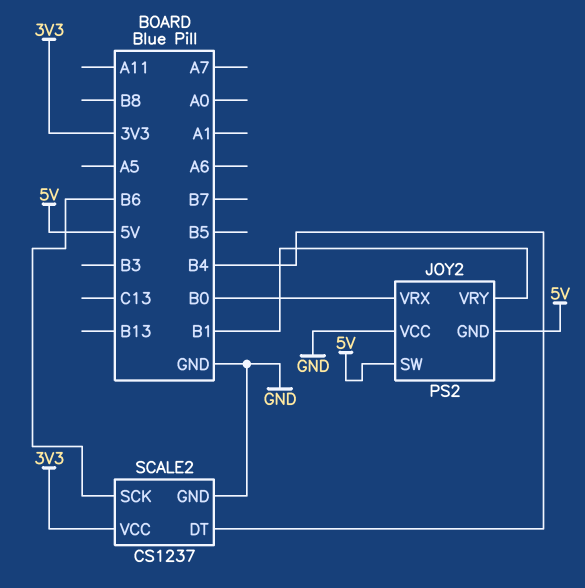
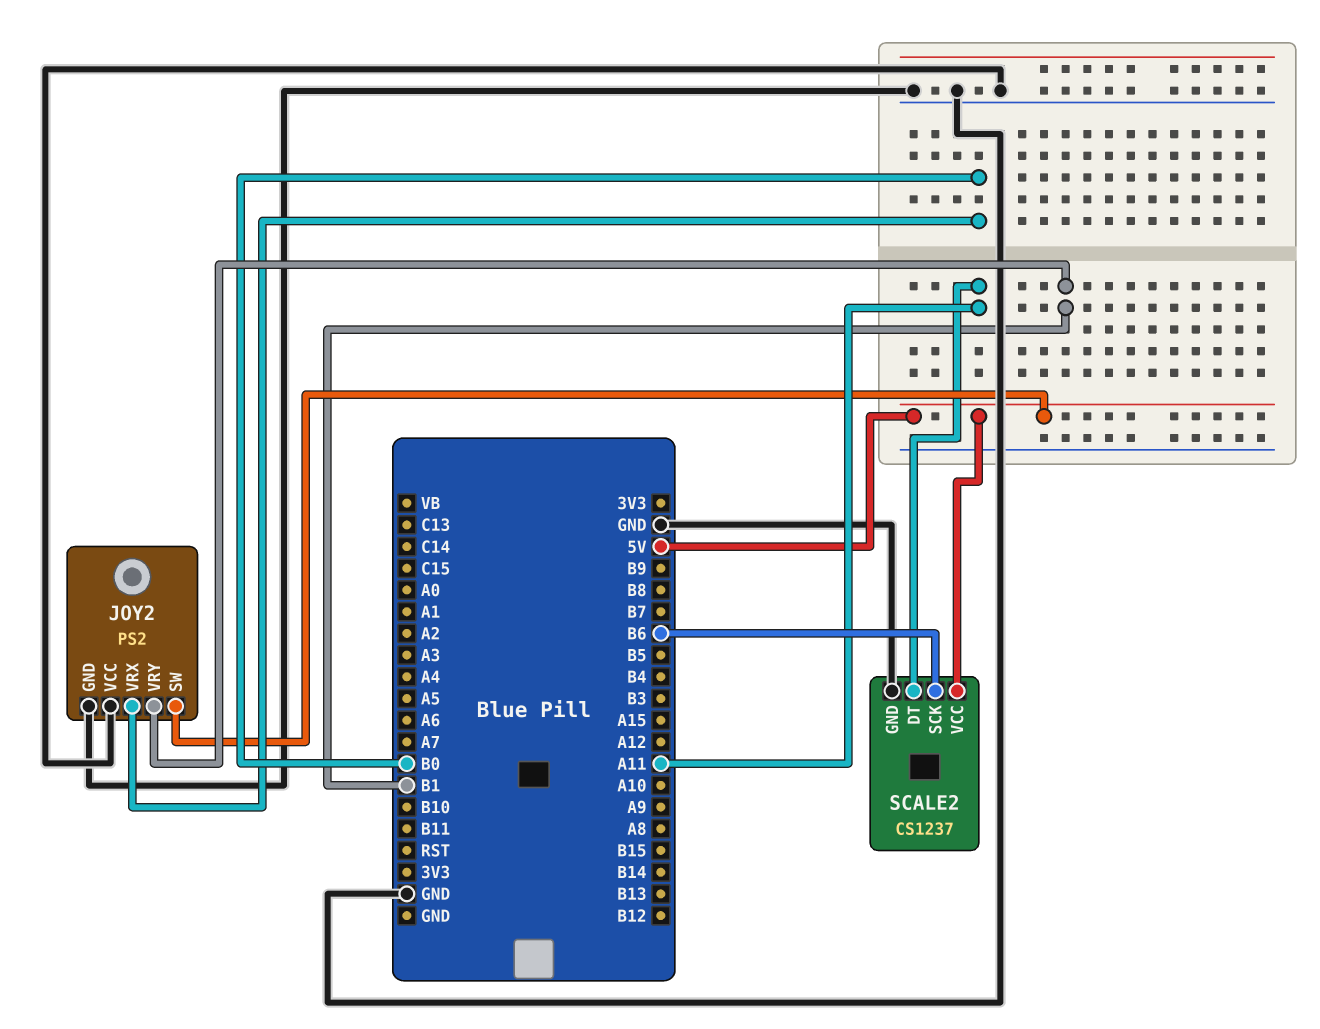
JOY2 pin GND: 5V -> GND
SCALE2 pin DT: B4 -> A11
SCALE2 pin VCC: 3V3 -> 5V

